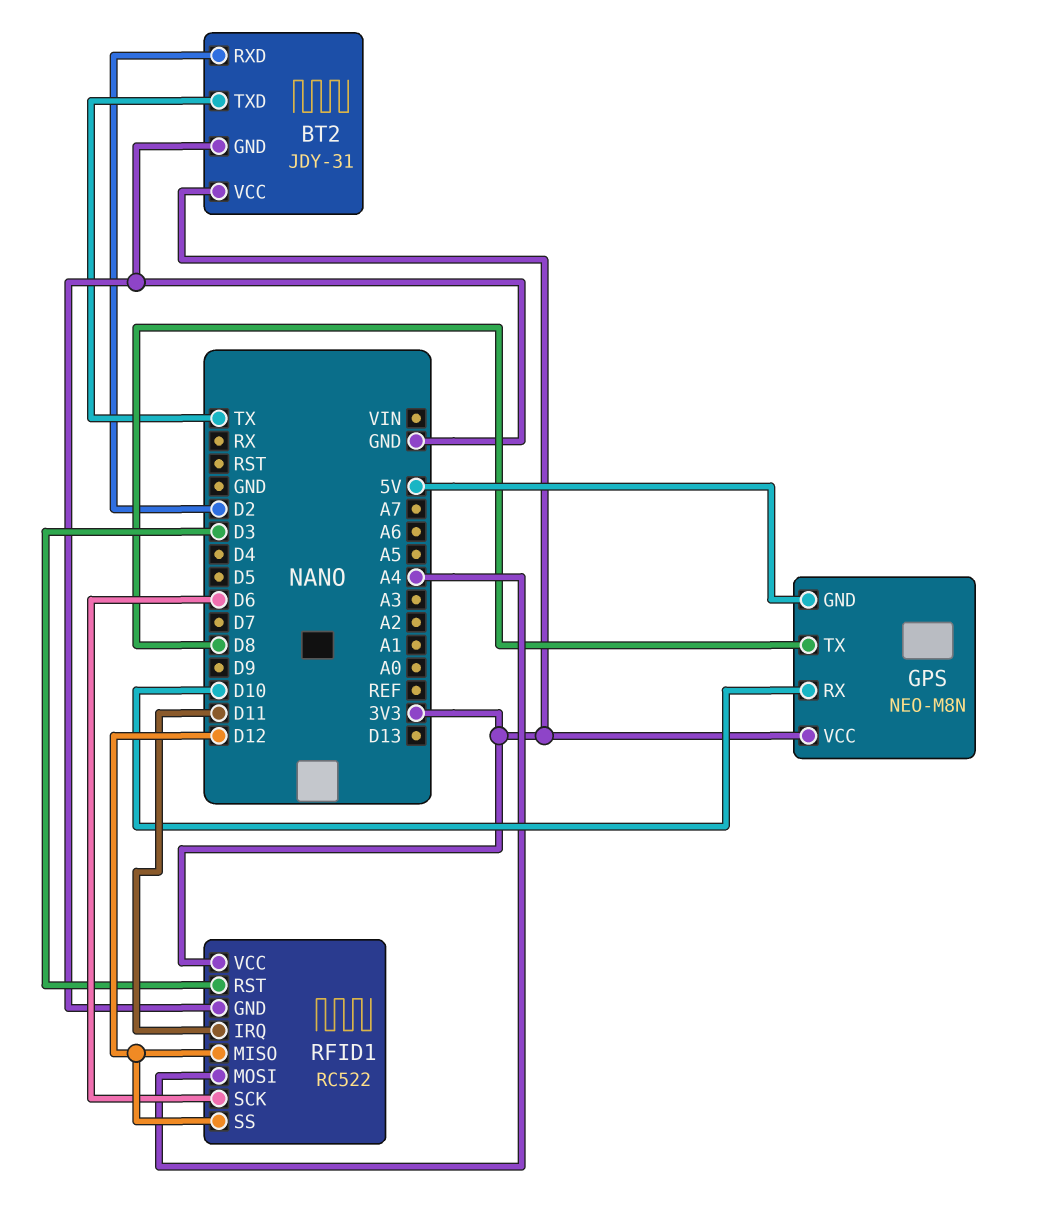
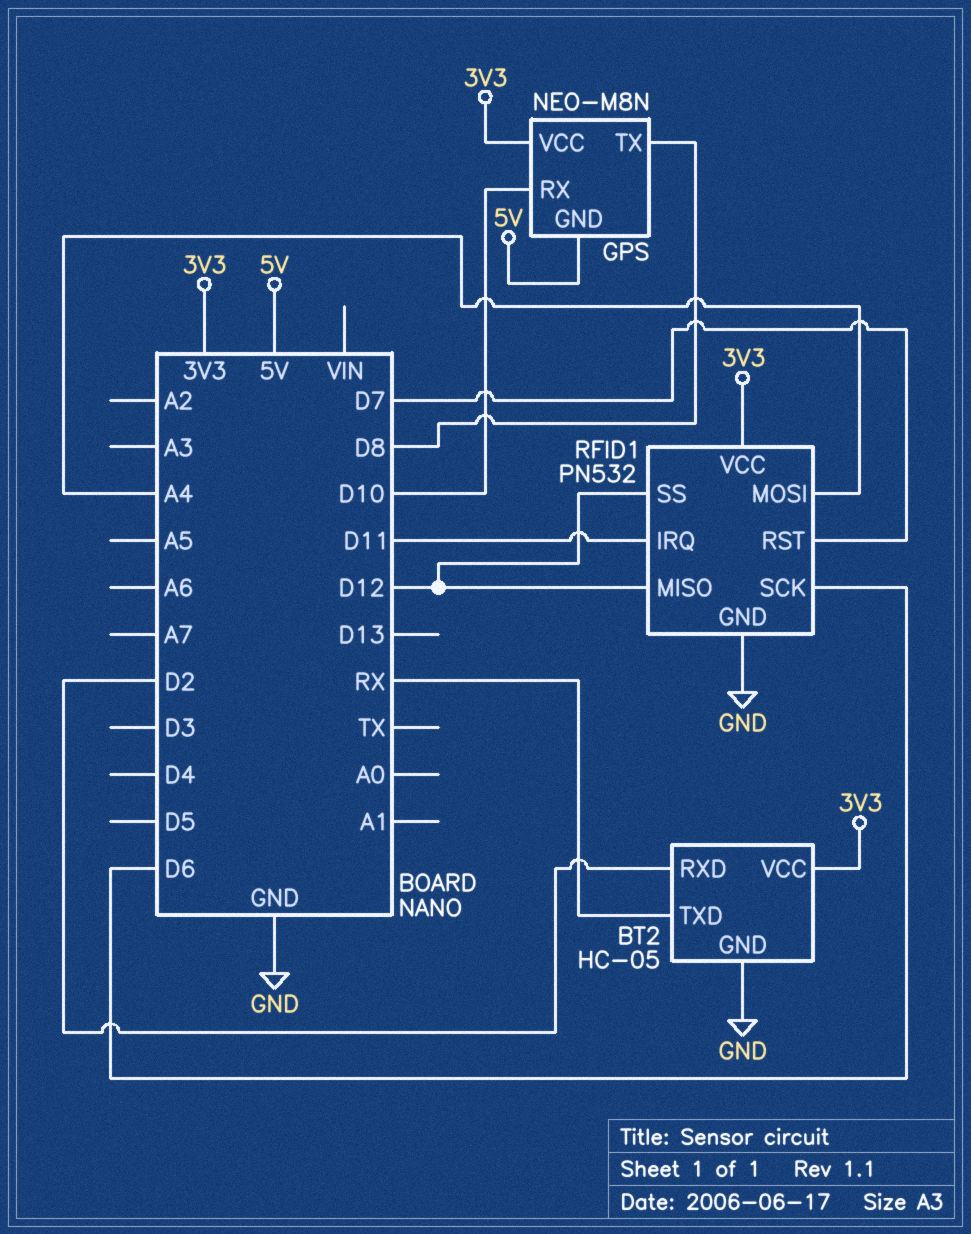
BT2: JDY-31 -> HC-05
BT2 pin TXD: TX -> RX
RFID1: RC522 -> PN532
RFID1 pin RST: D3 -> D7

